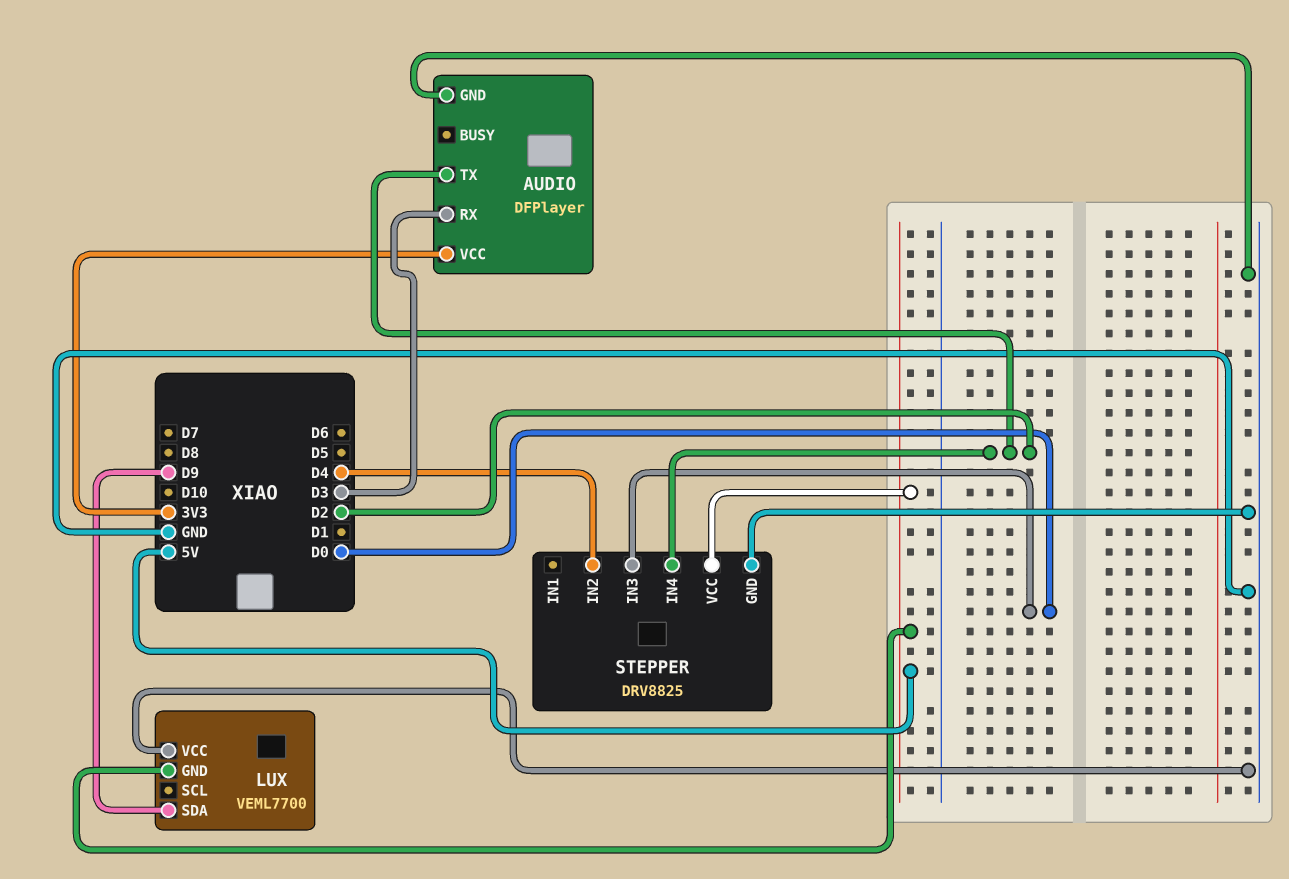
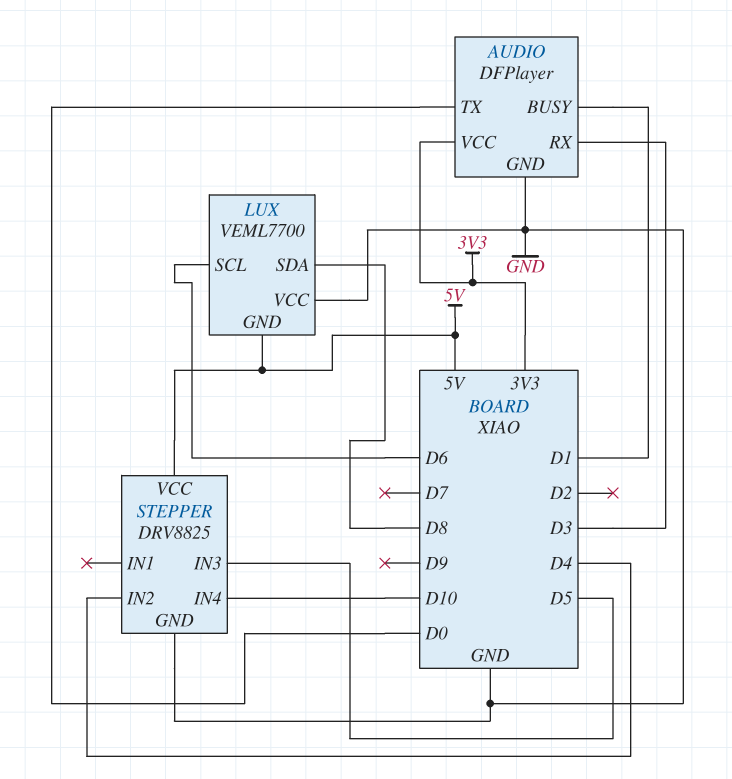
AUDIO pin BUSY: none -> D1
AUDIO pin TX: D2 -> D0
LUX pin SCL: none -> D6
LUX pin SDA: D9 -> D8
STEPPER pin IN3: D0 -> D5
STEPPER pin IN4: D2 -> D10

